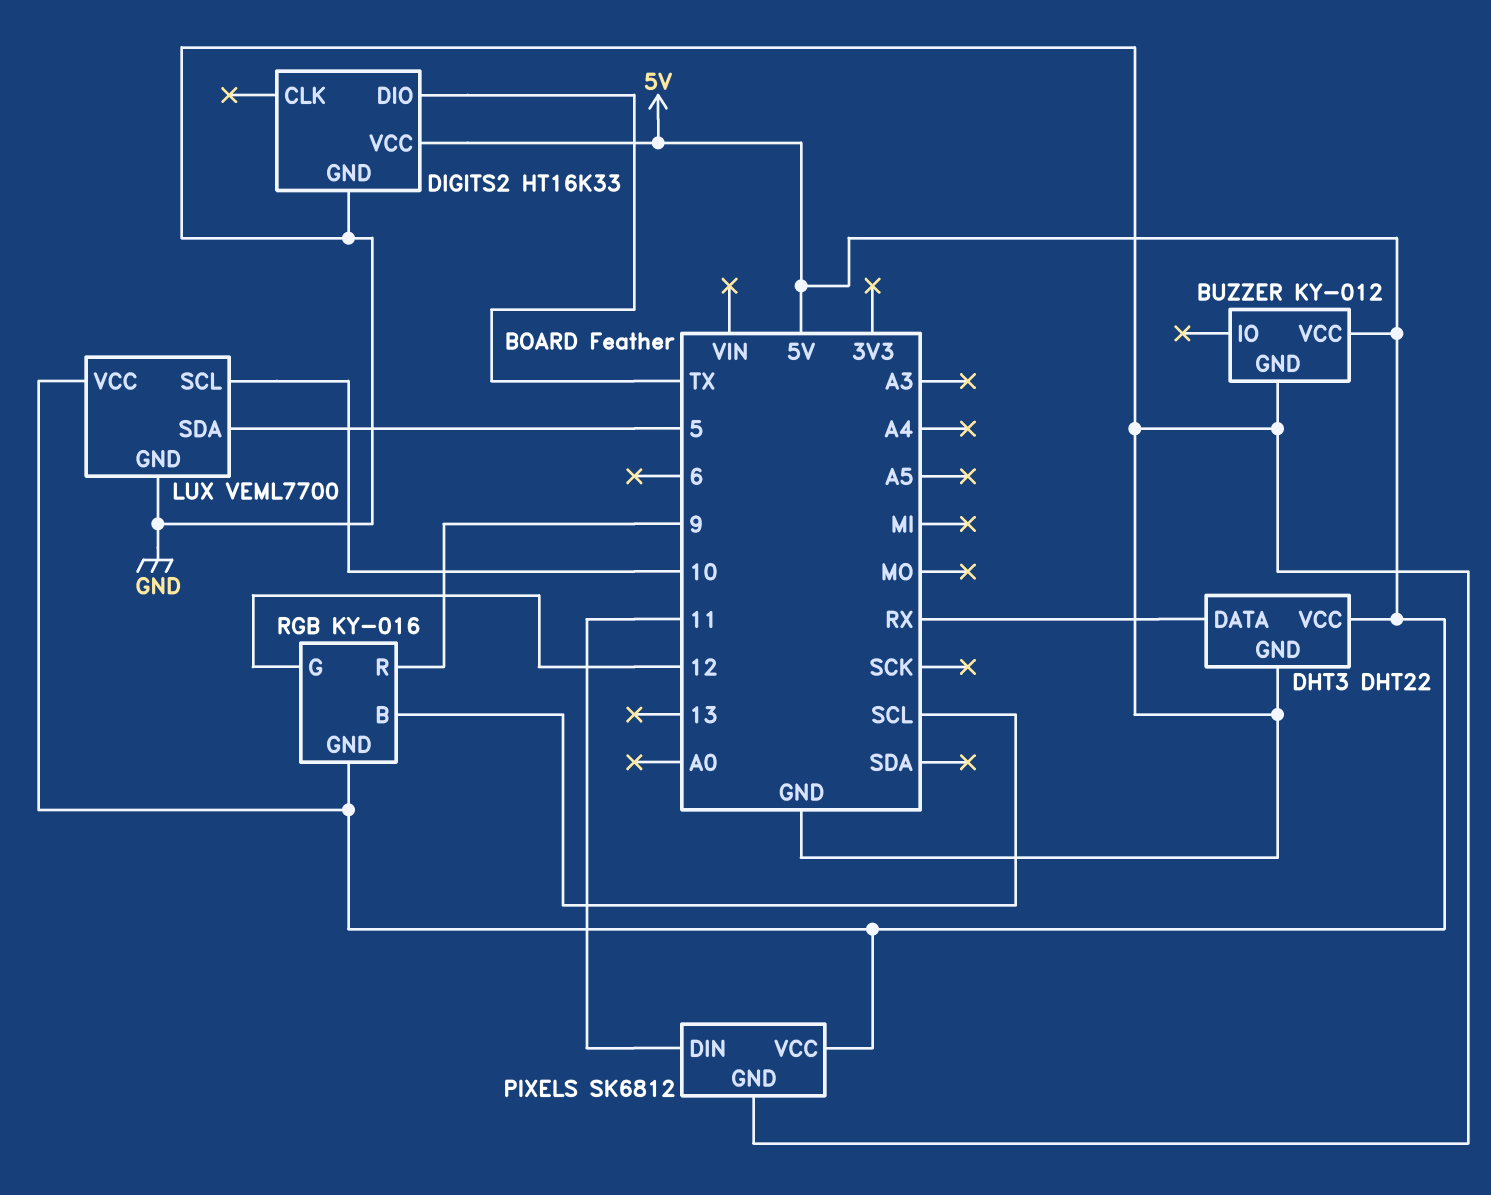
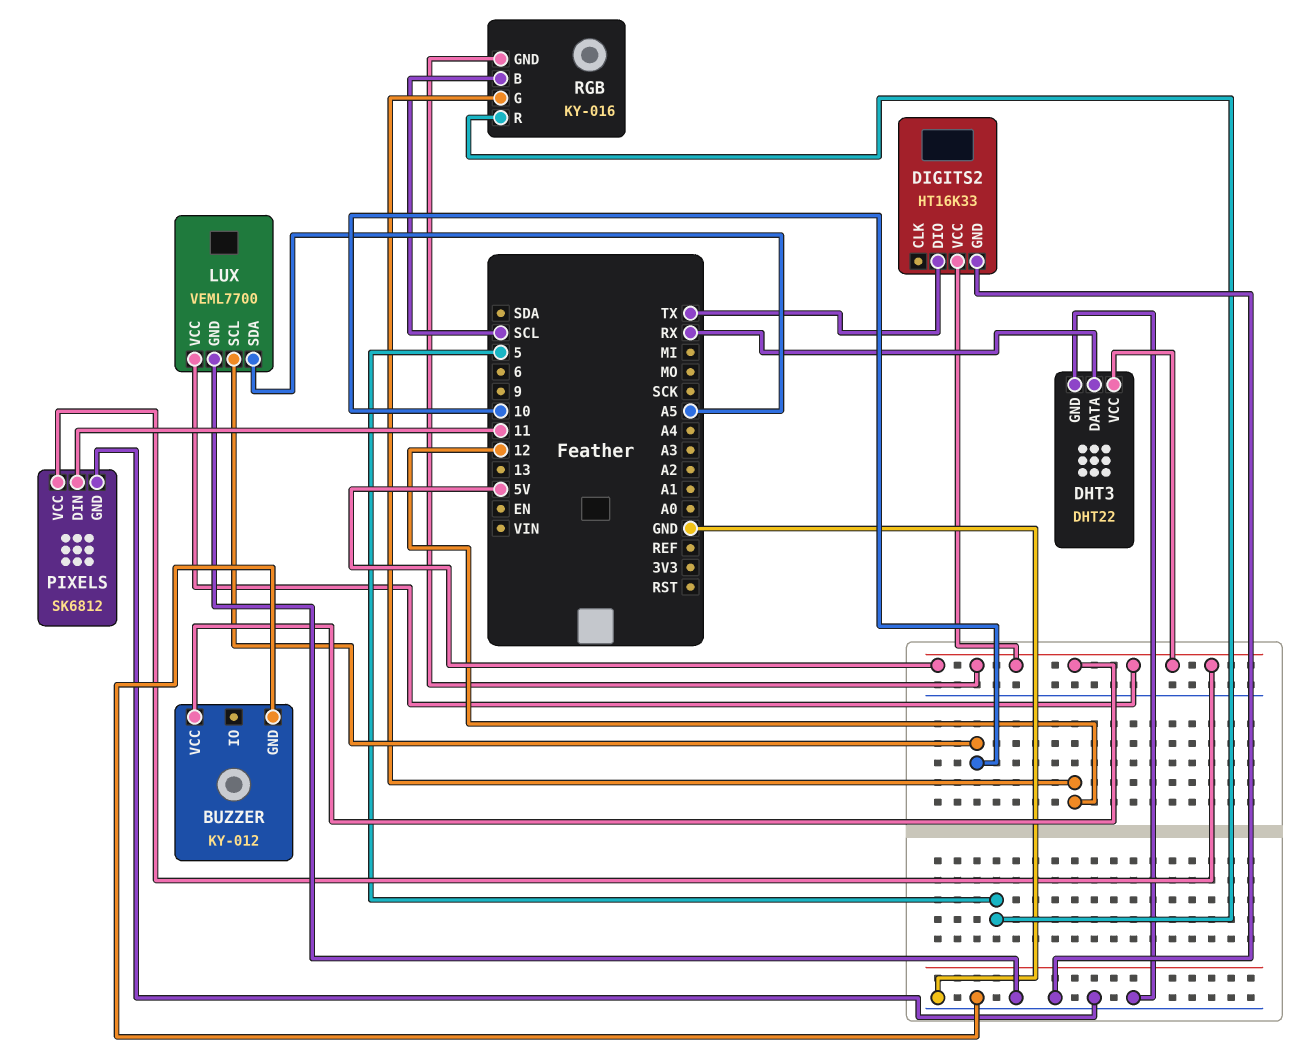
LUX pin SDA: 5 -> A5
RGB pin R: 9 -> 5

